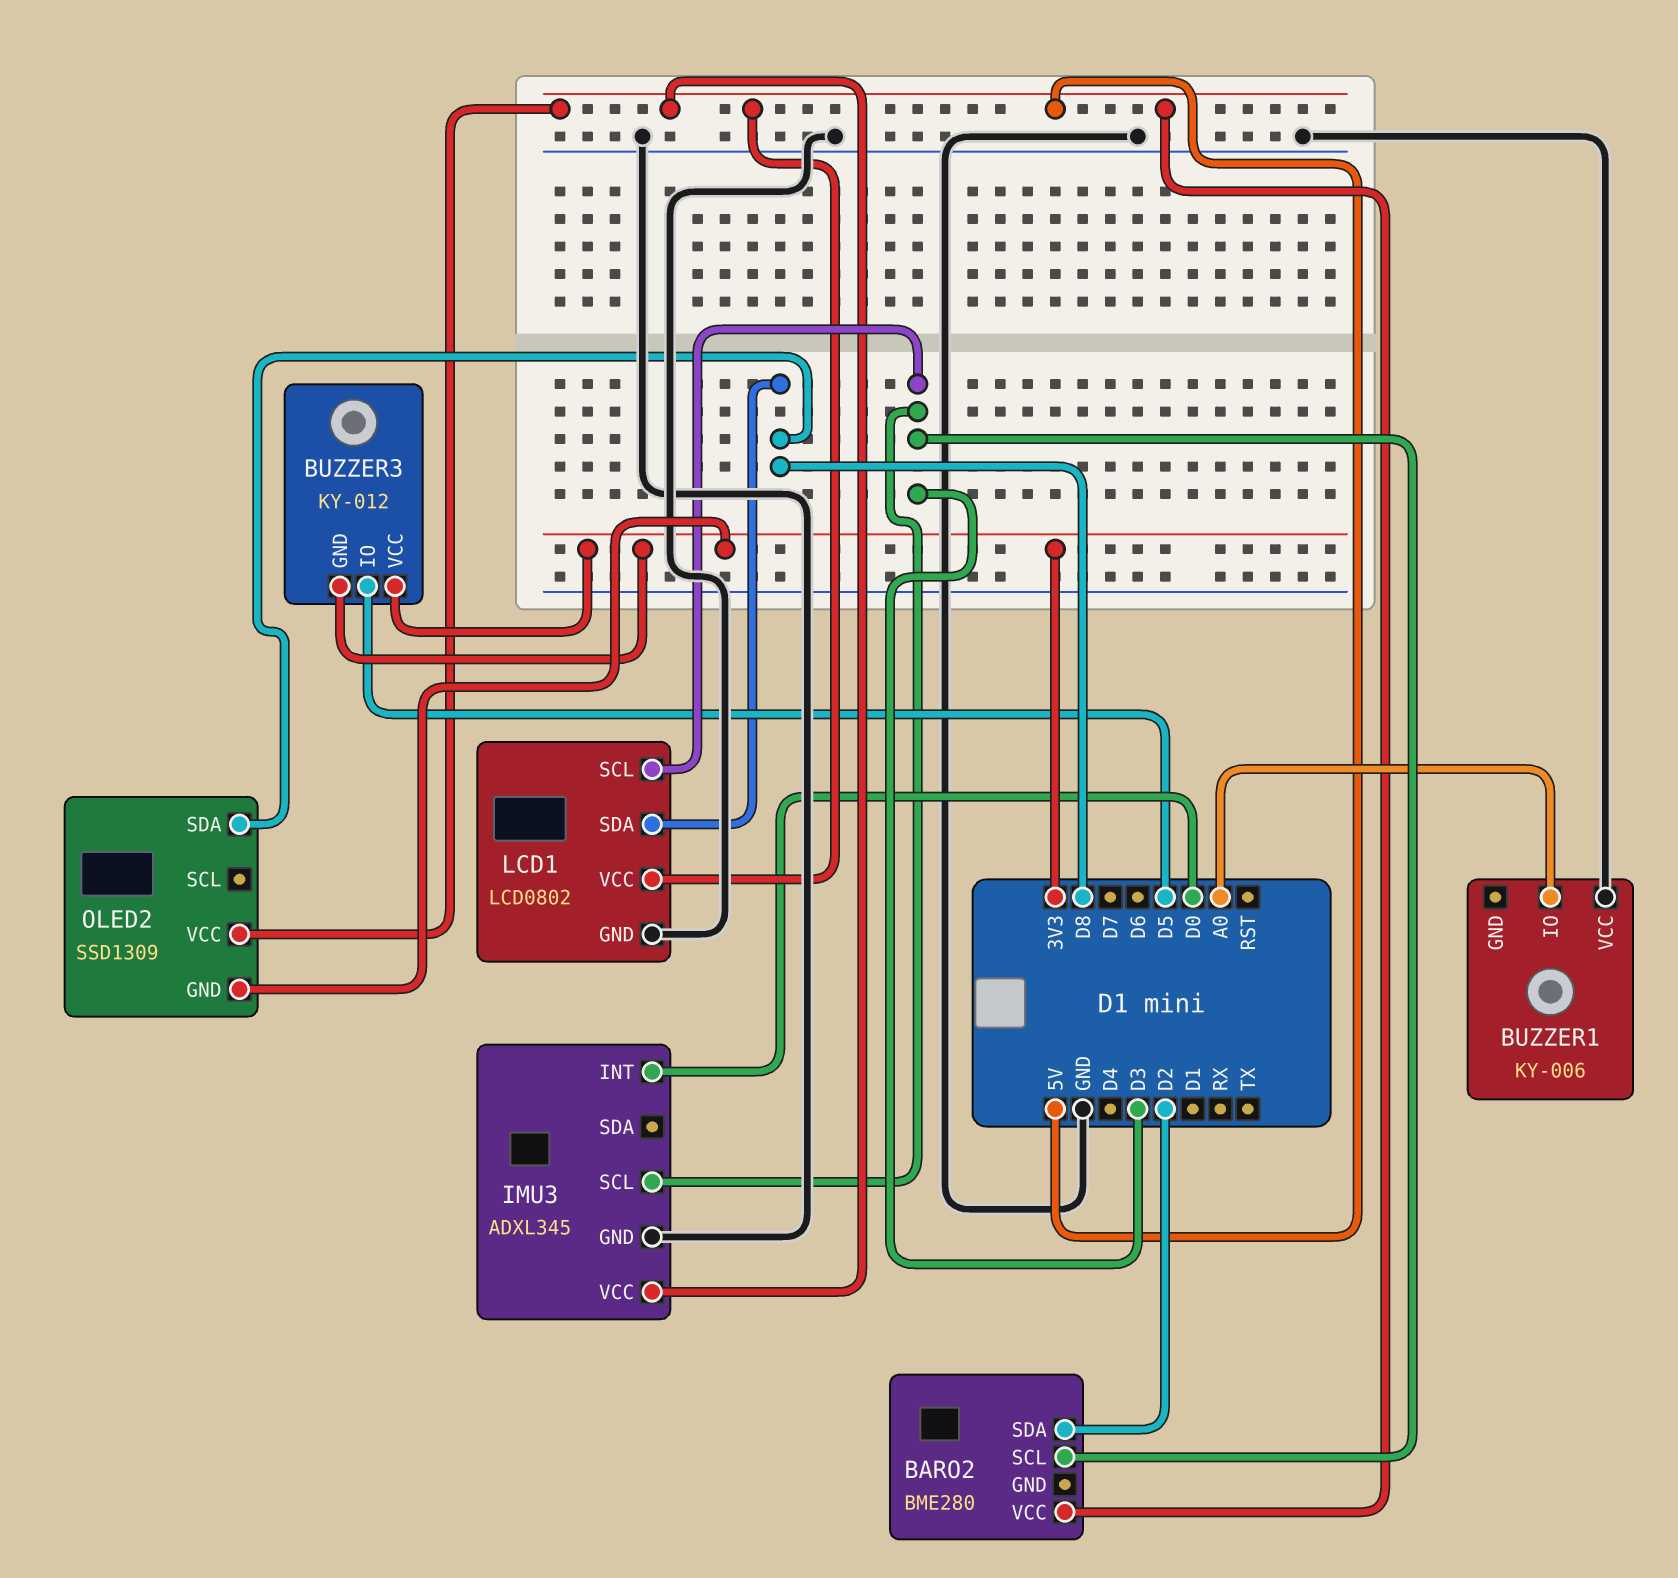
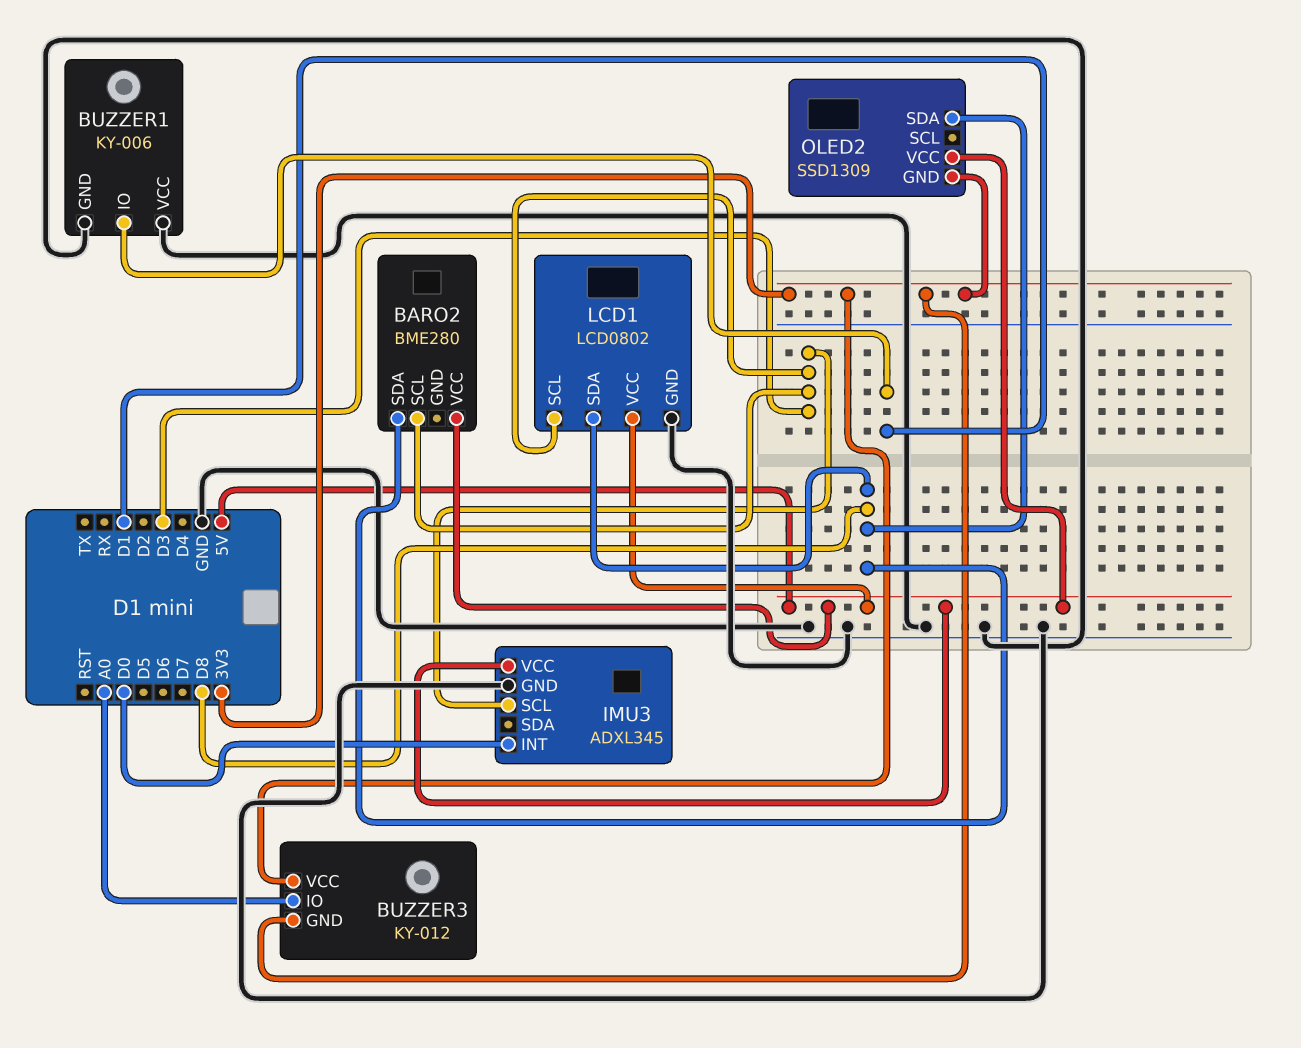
BARO2 pin SDA: D2 -> D8
BUZZER1 pin GND: none -> GND
BUZZER1 pin IO: A0 -> D1
BUZZER3 pin IO: D5 -> A0

